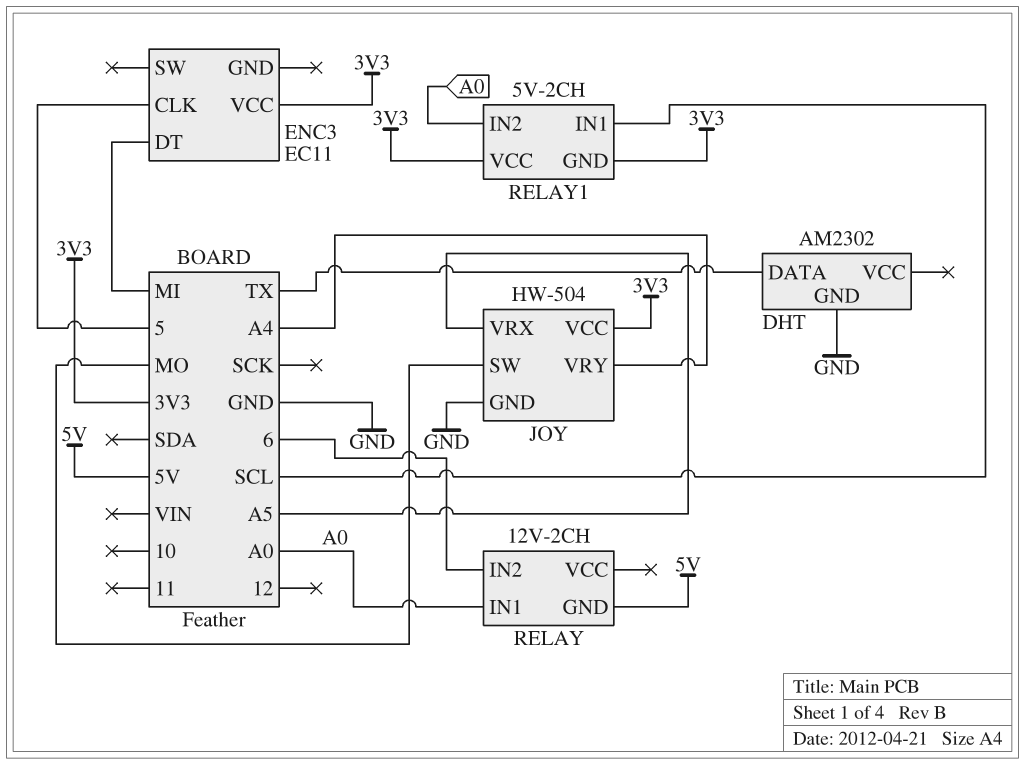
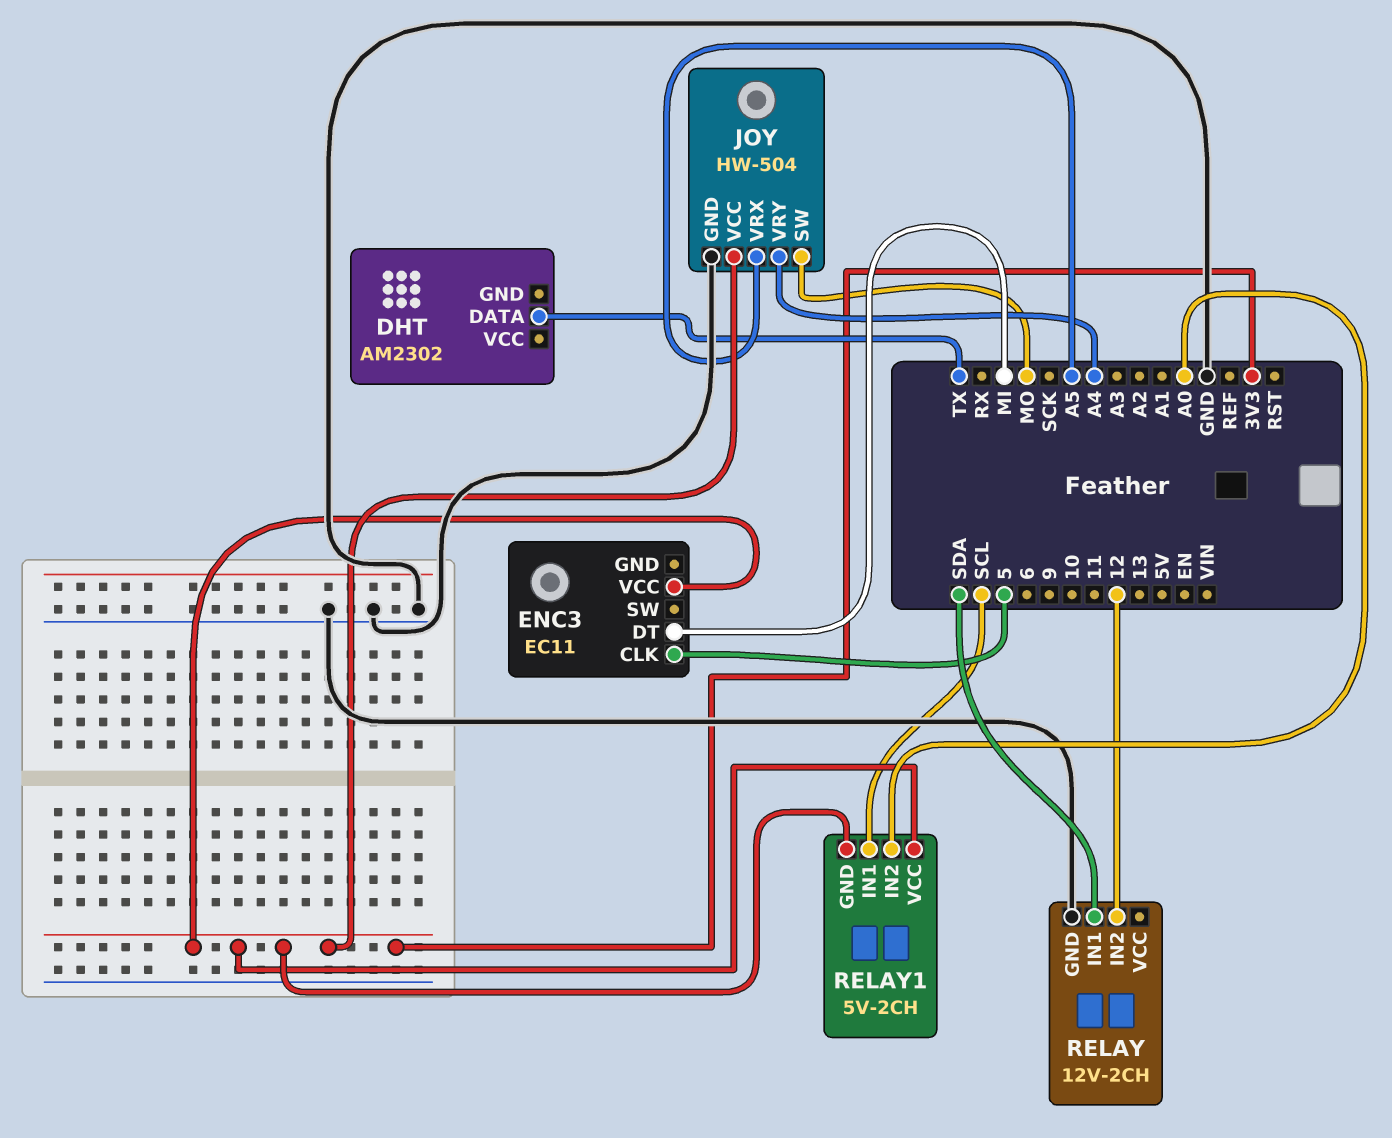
DHT pin GND: GND -> none
RELAY pin GND: 5V -> GND
RELAY pin IN1: A0 -> SDA
RELAY pin IN2: 6 -> 12

